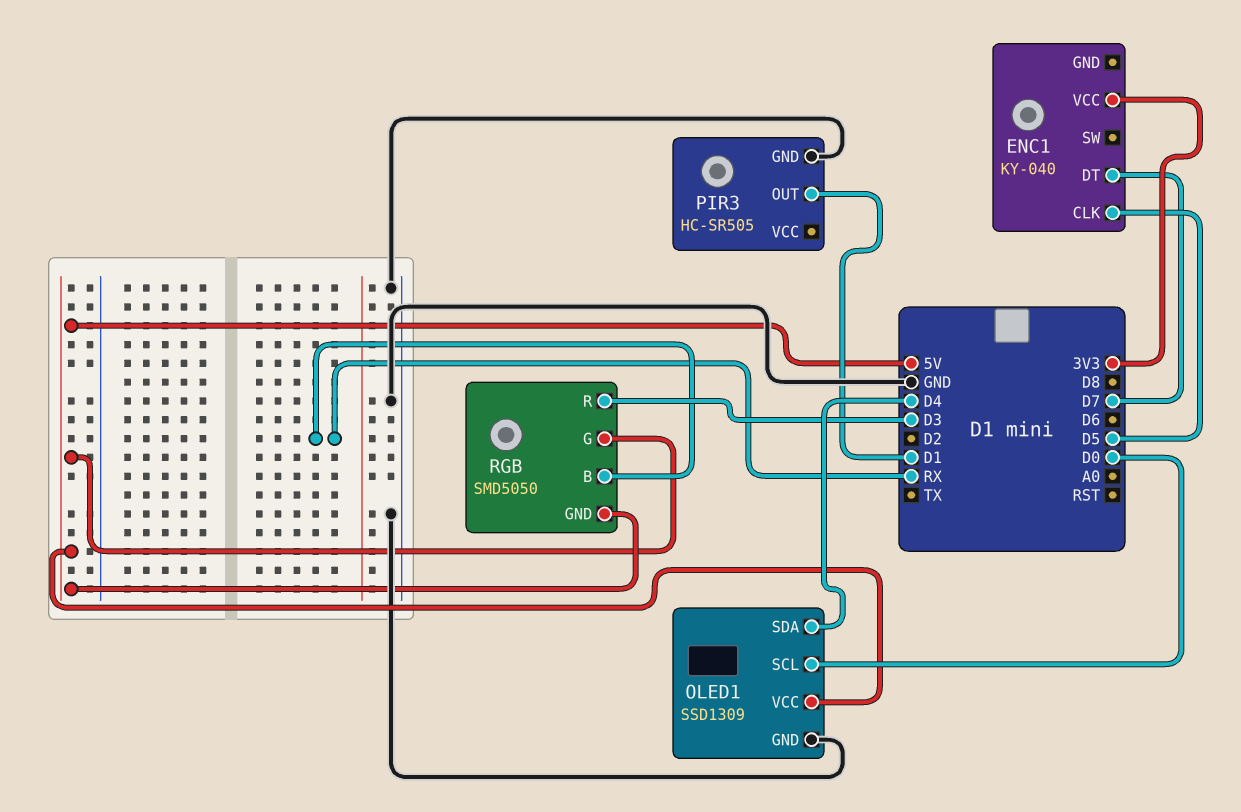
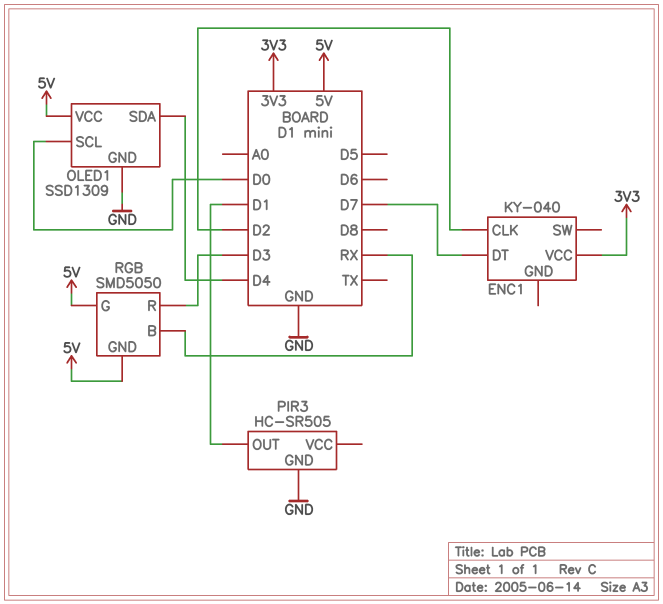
ENC1 pin CLK: D5 -> D2

